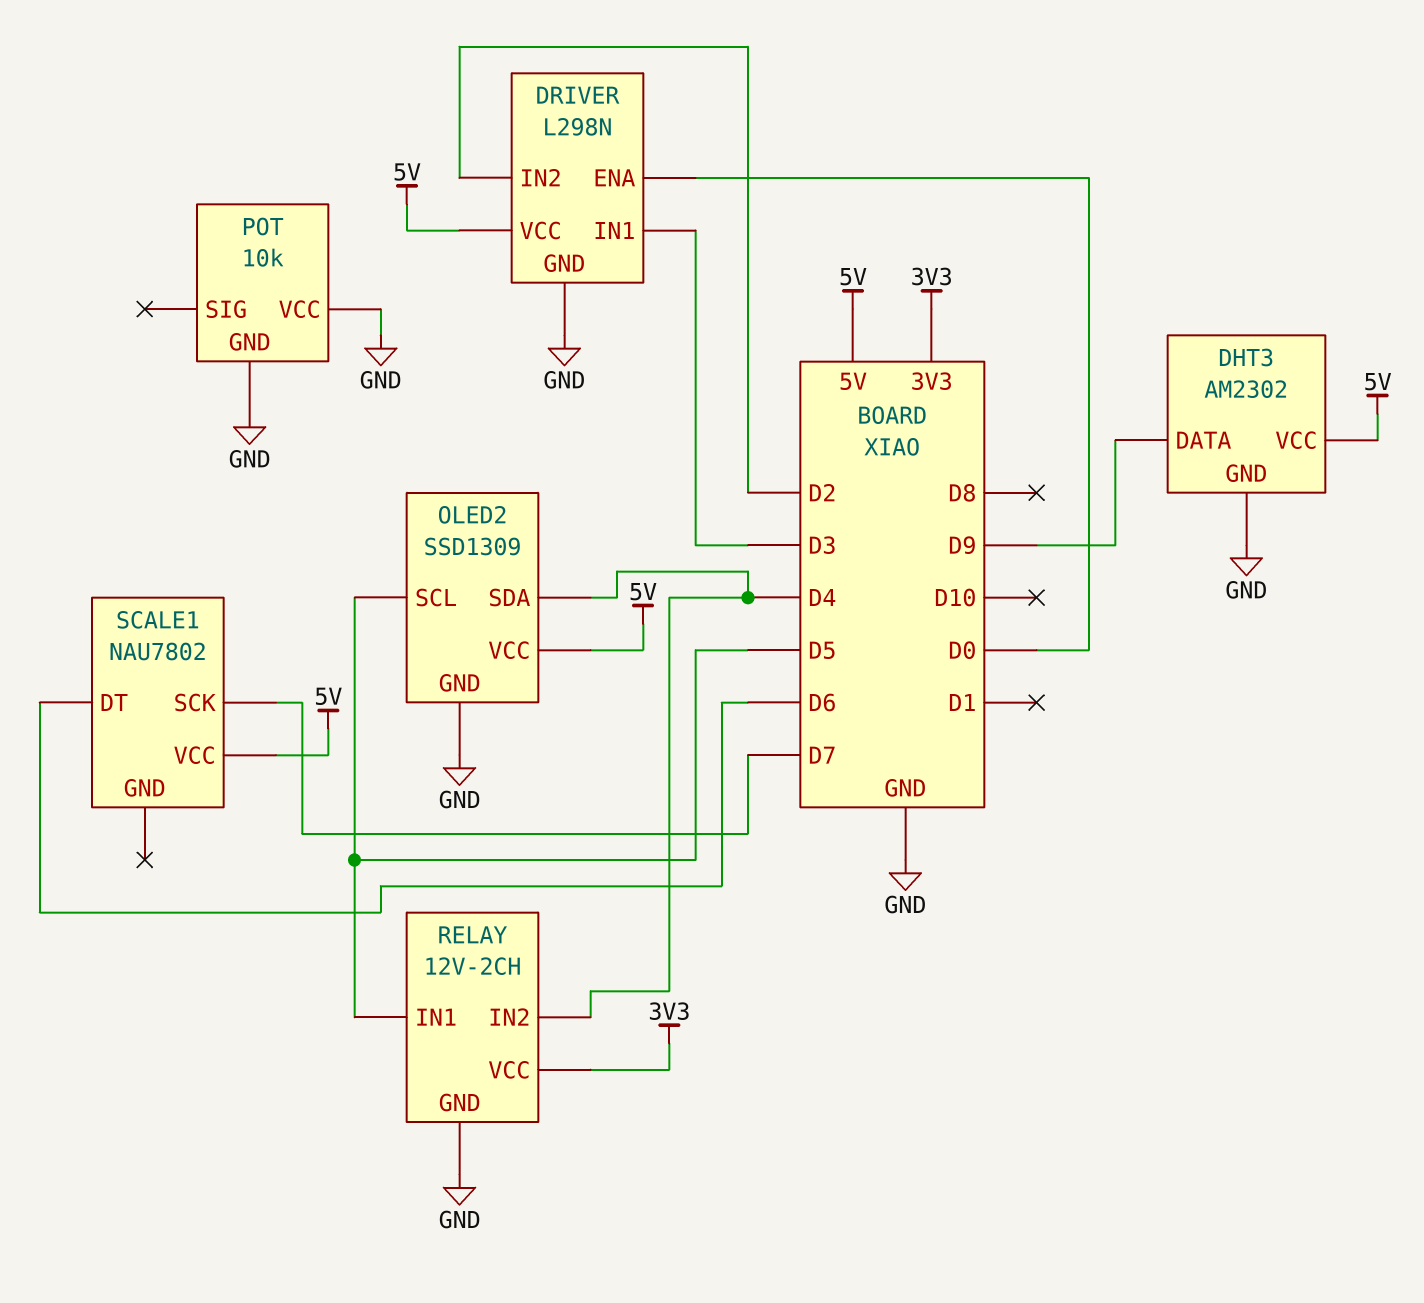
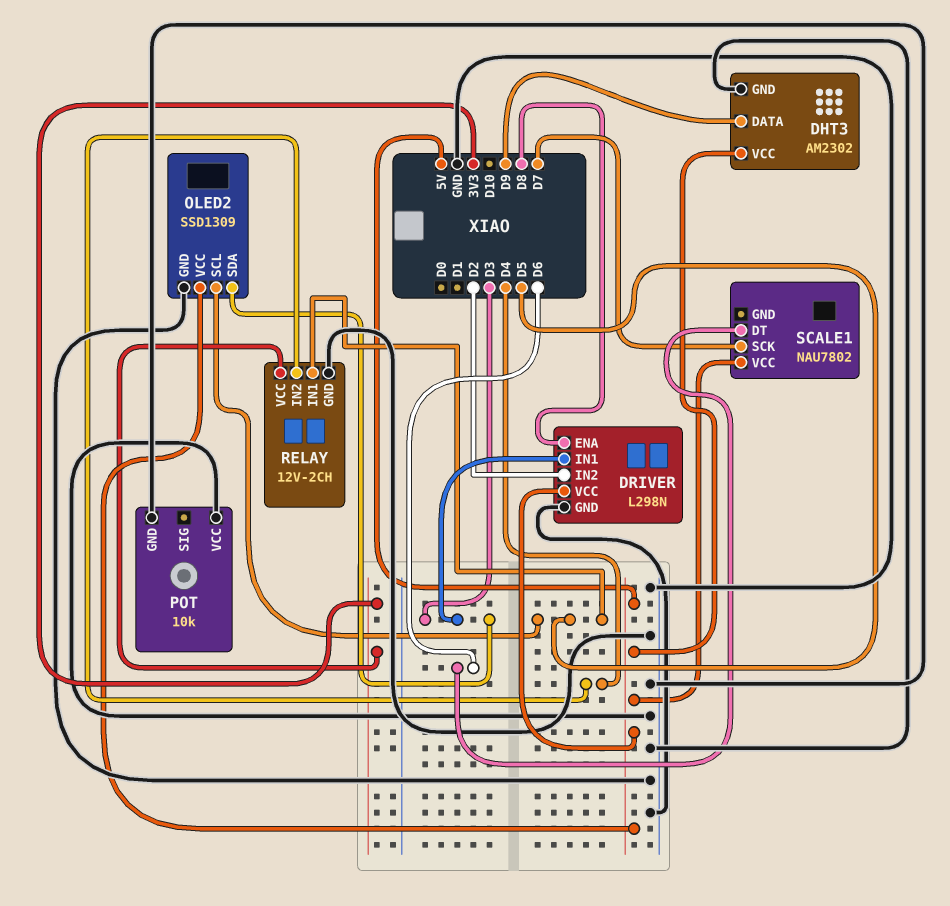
DRIVER pin ENA: D0 -> D8
OLED2 pin SDA: D4 -> D3

